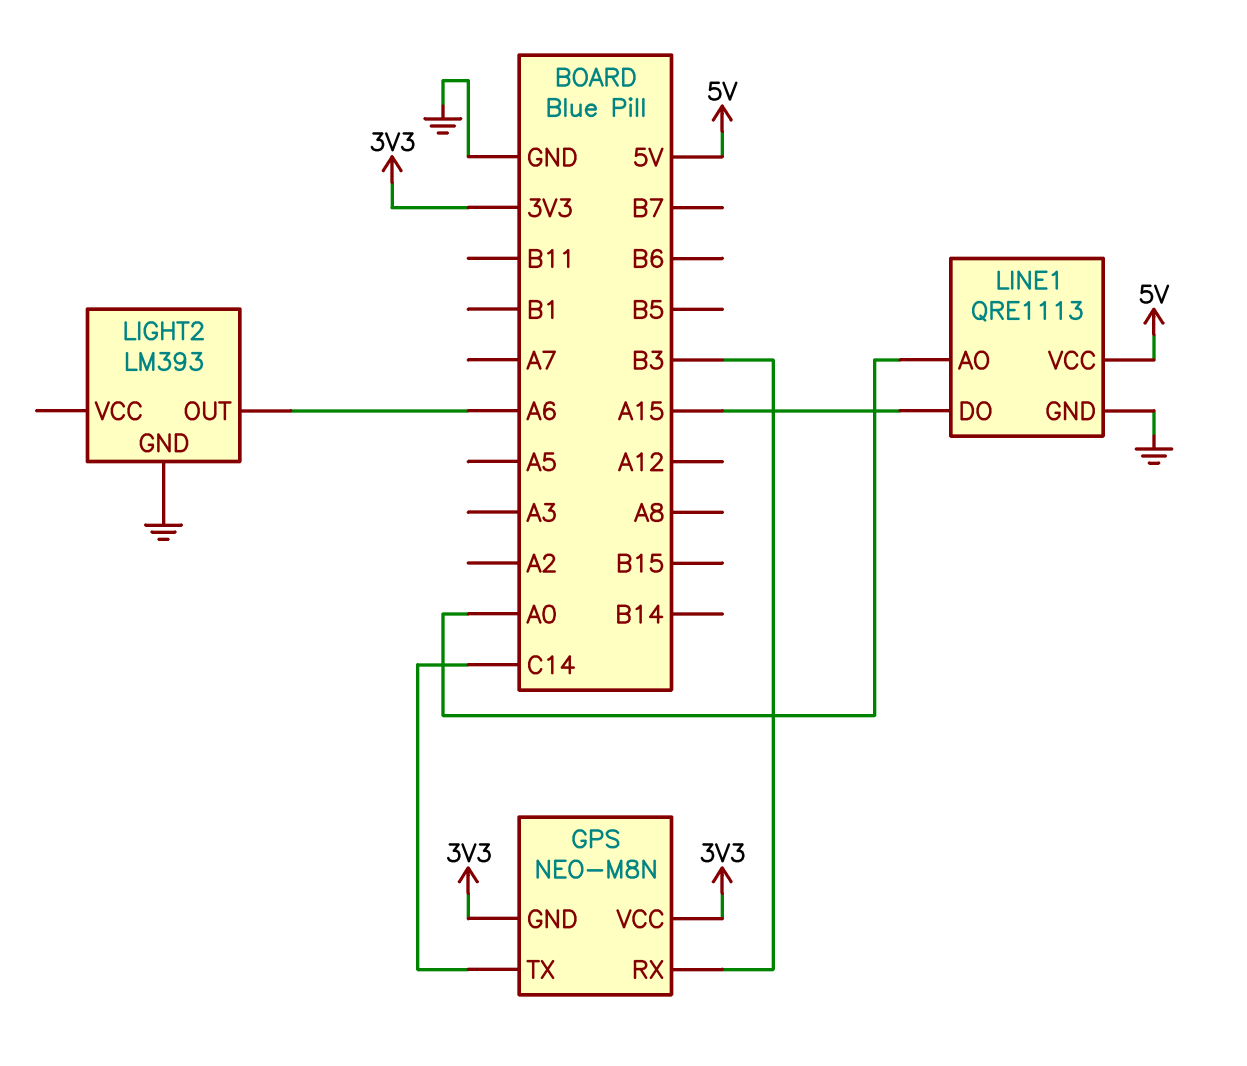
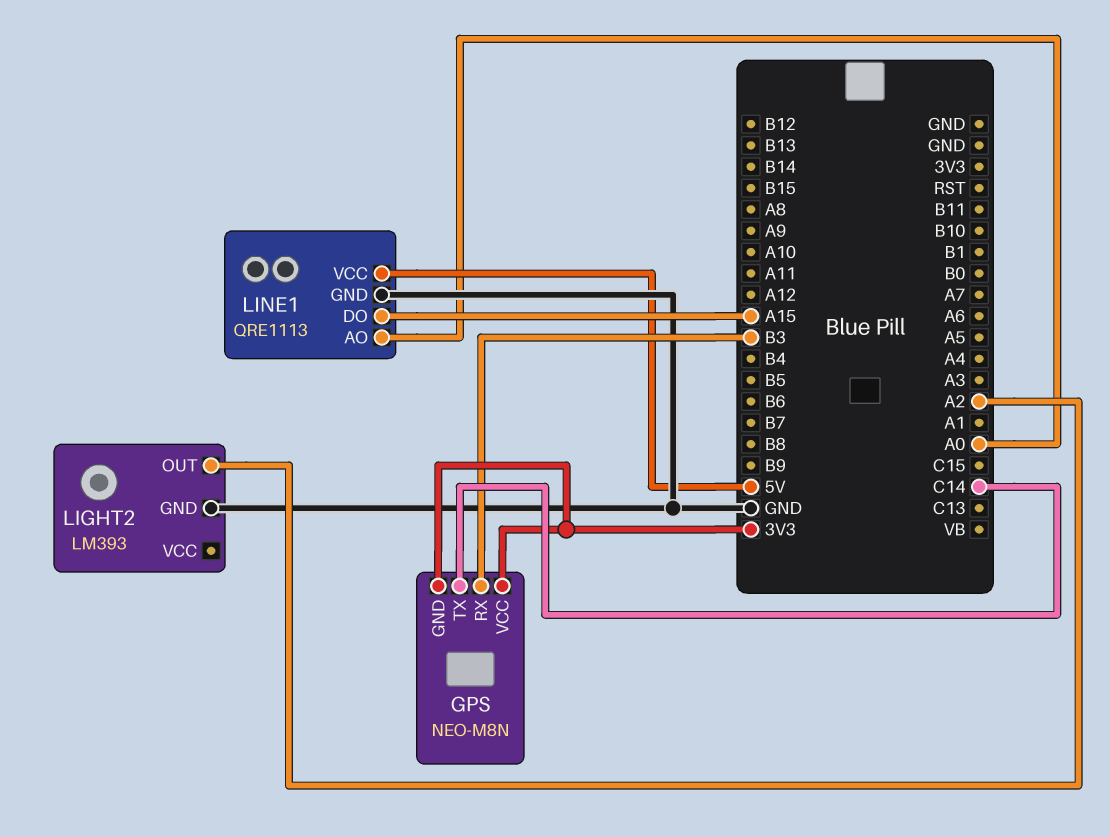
LIGHT2 pin OUT: A6 -> A2

